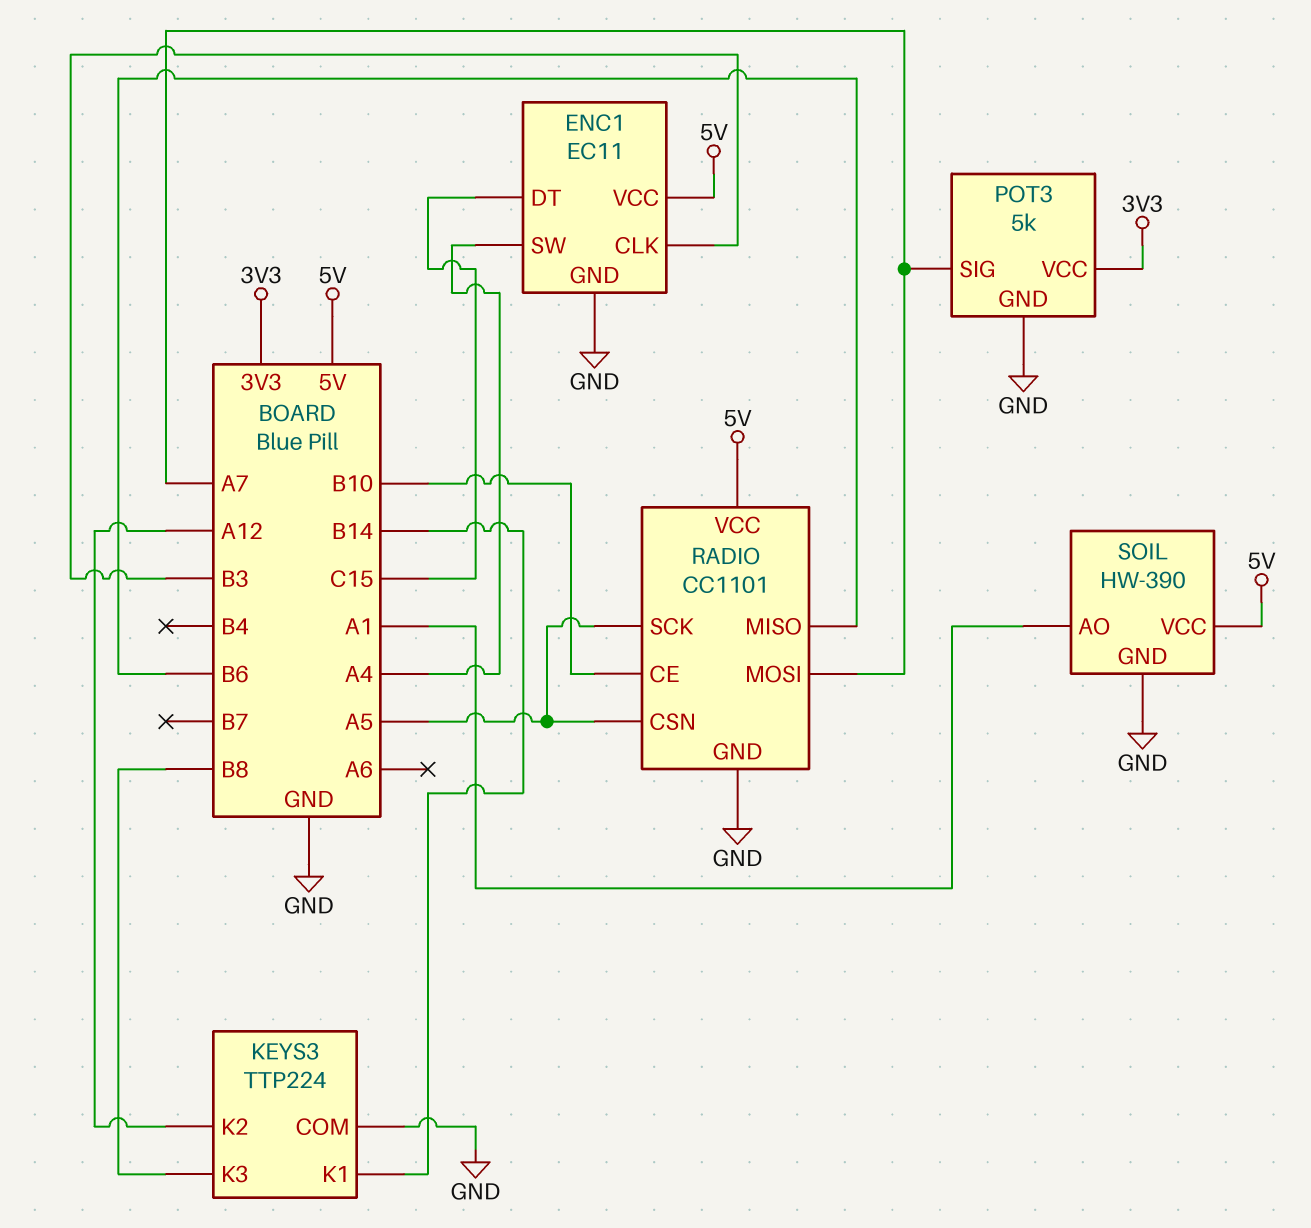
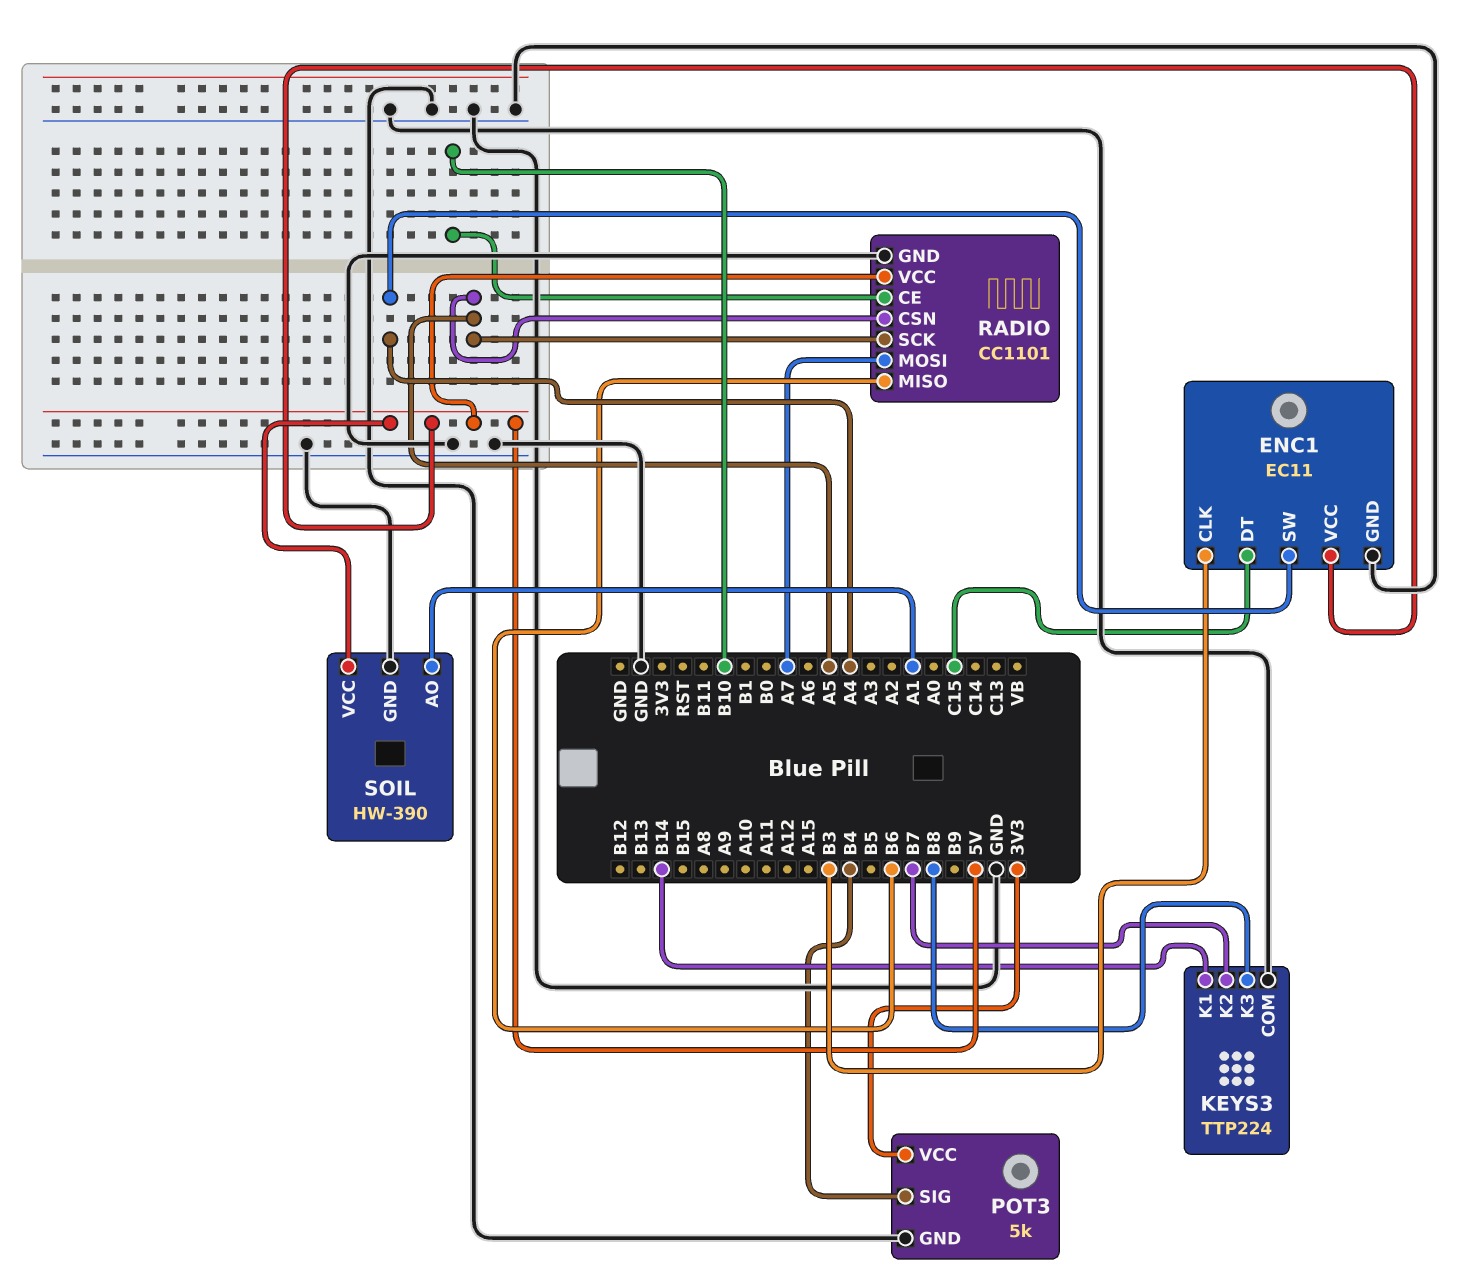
KEYS3 pin K2: A12 -> B7
POT3 pin SIG: A7 -> B4

